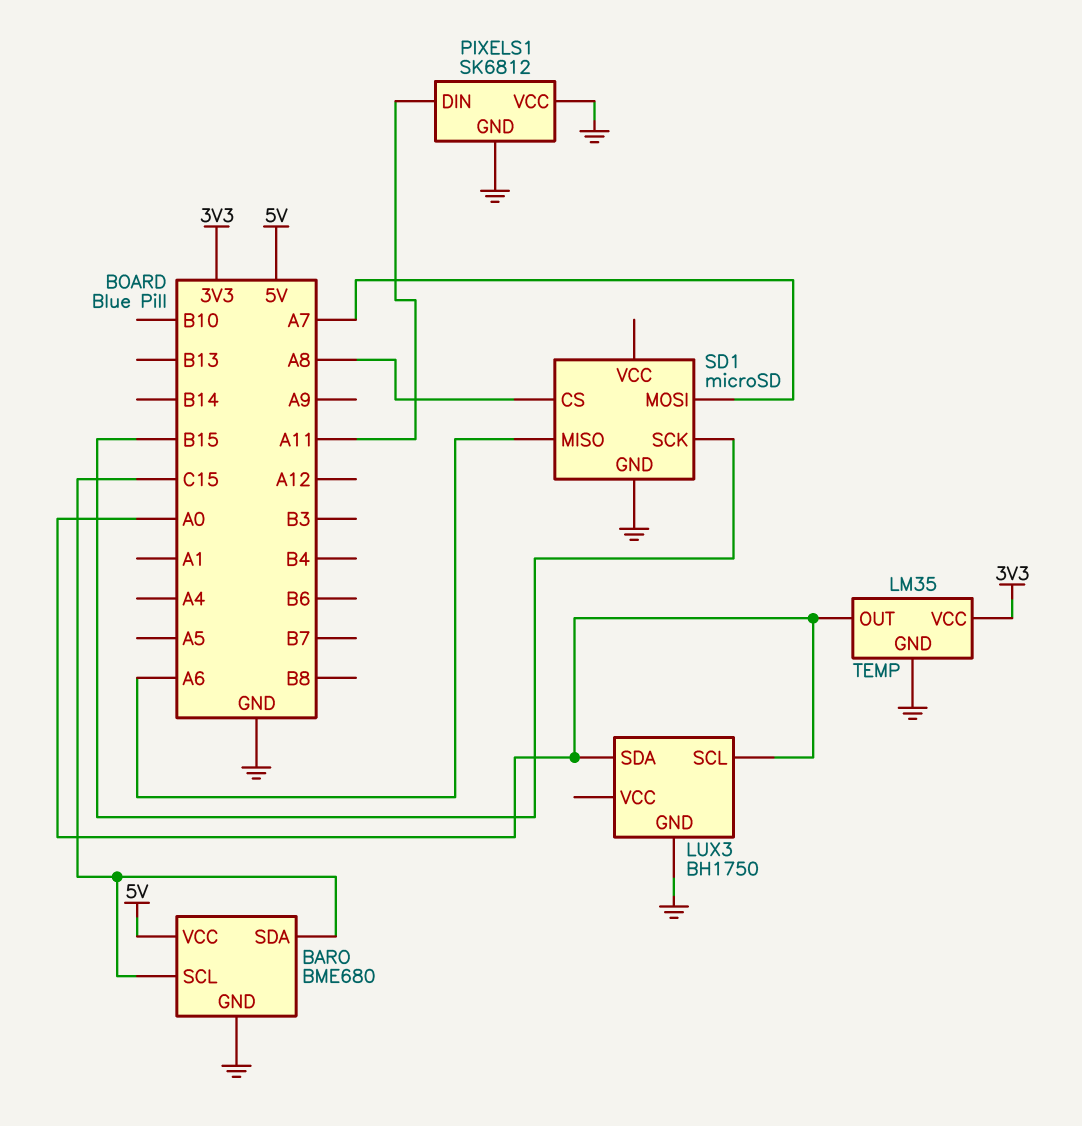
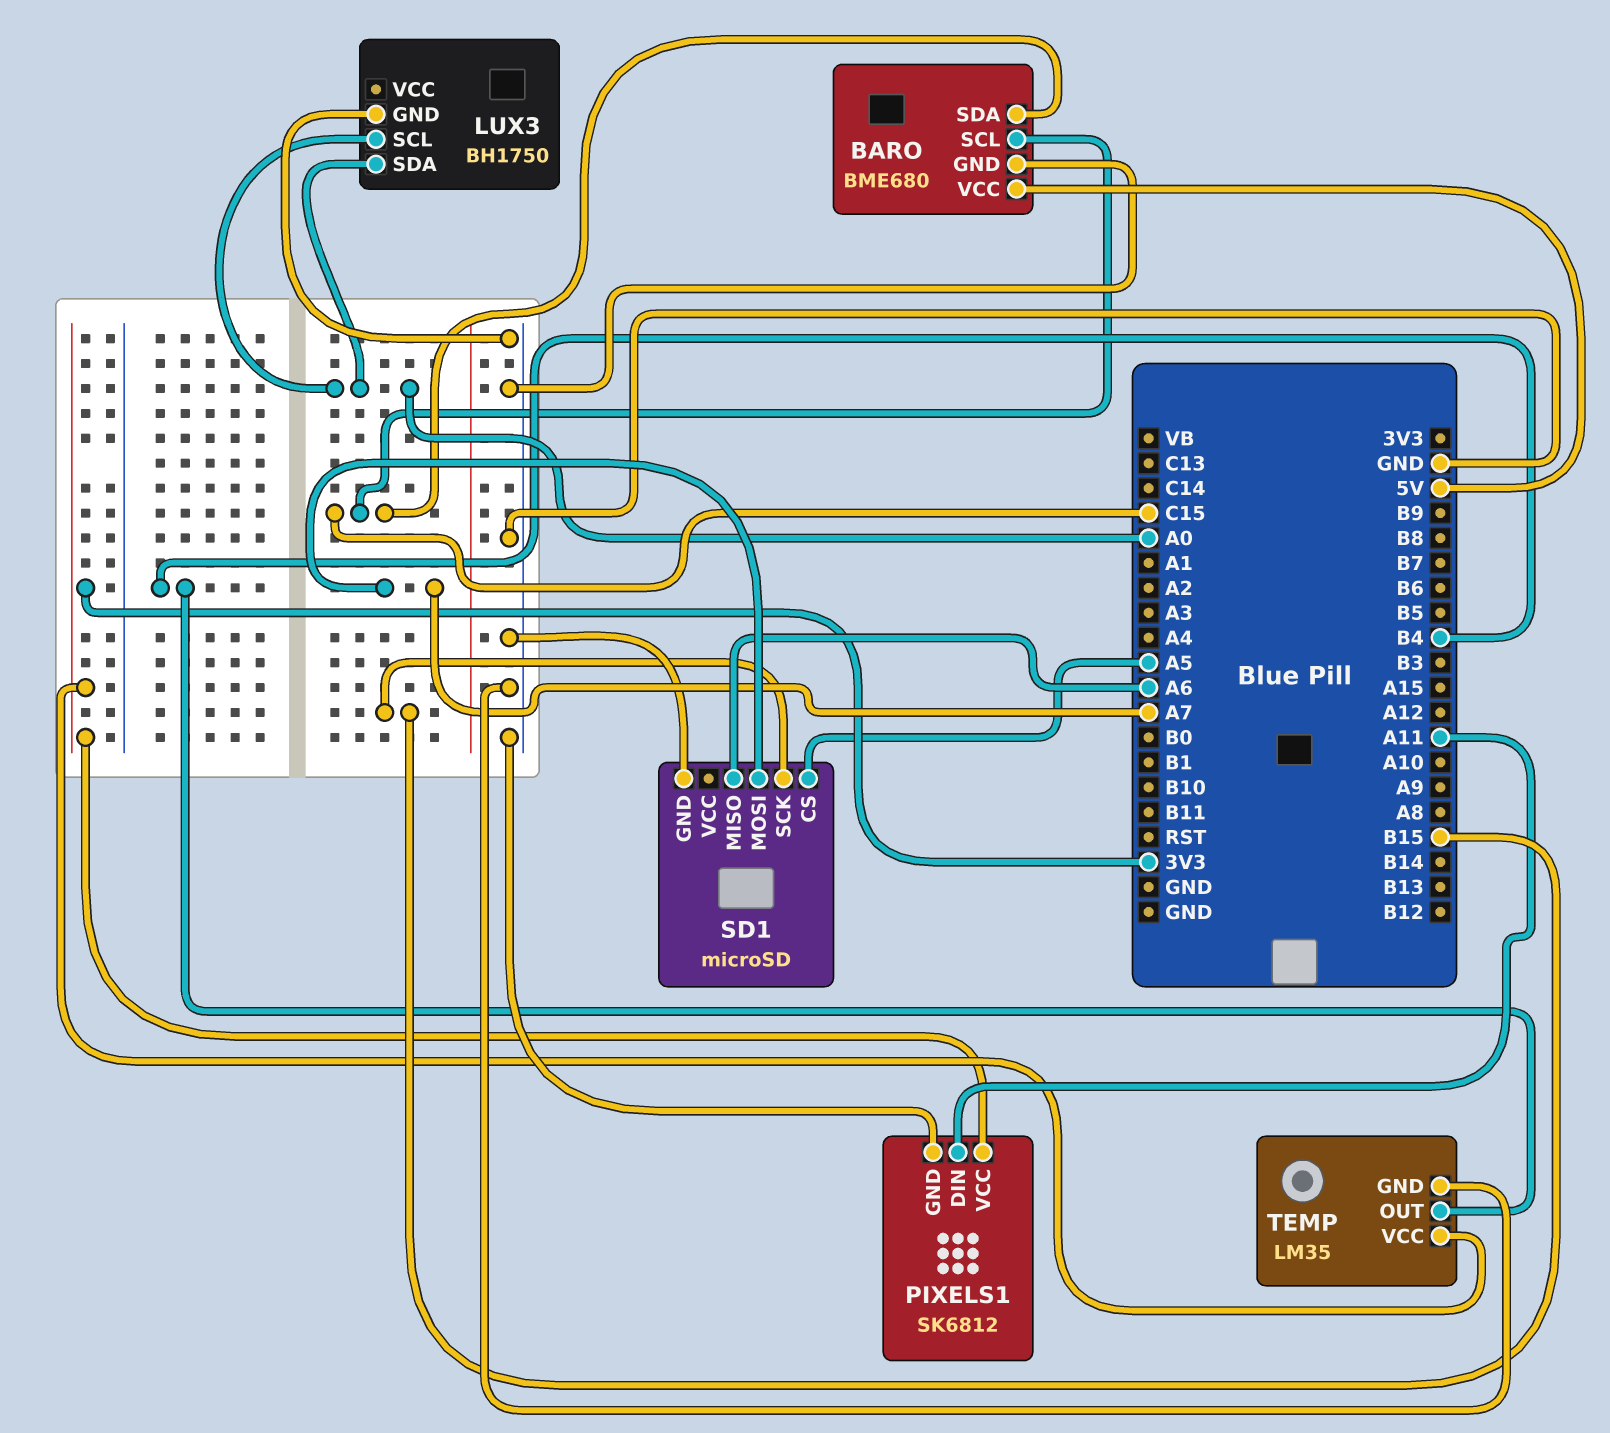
PIXELS1 pin VCC: GND -> 3V3
SD1 pin CS: A8 -> A5
TEMP pin OUT: A0 -> B4

